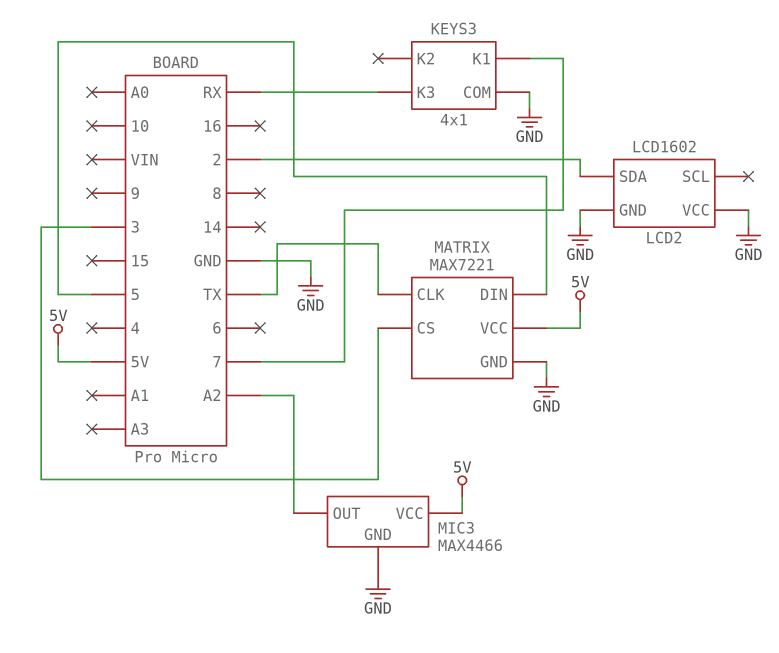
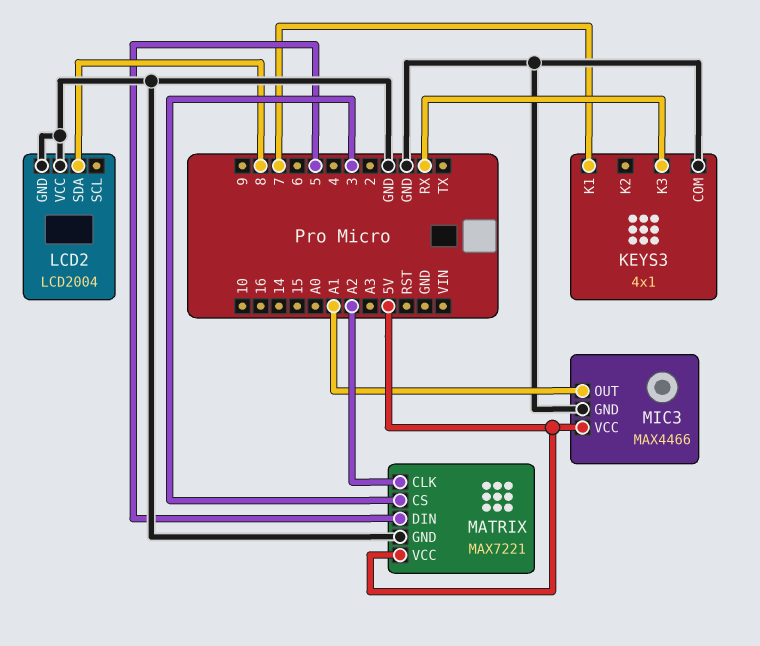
LCD2: LCD1602 -> LCD2004
LCD2 pin SDA: 2 -> 8
MATRIX pin CLK: TX -> A2
MIC3 pin OUT: A2 -> A1

